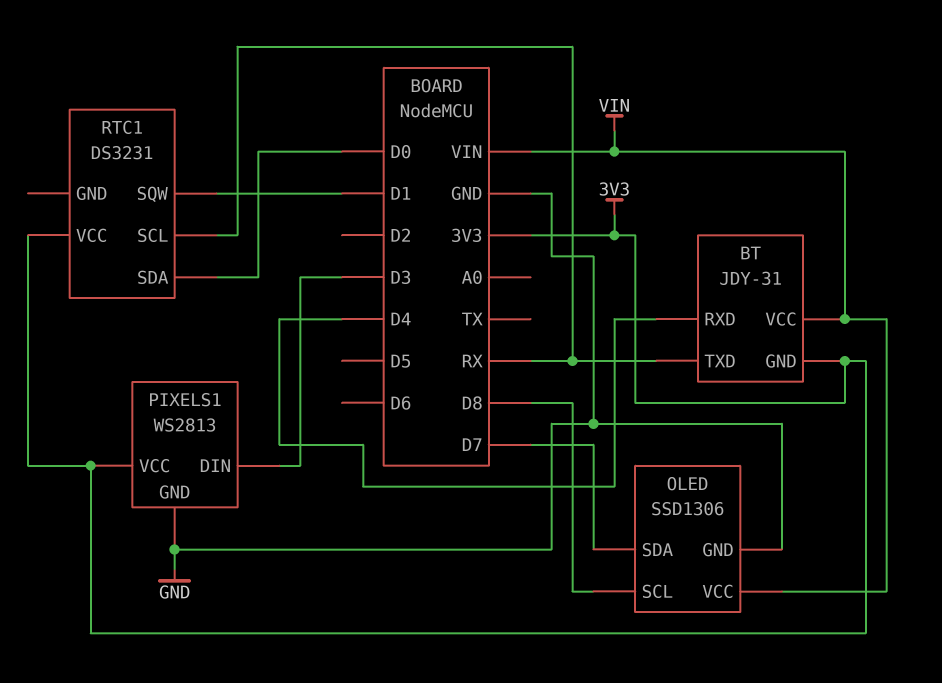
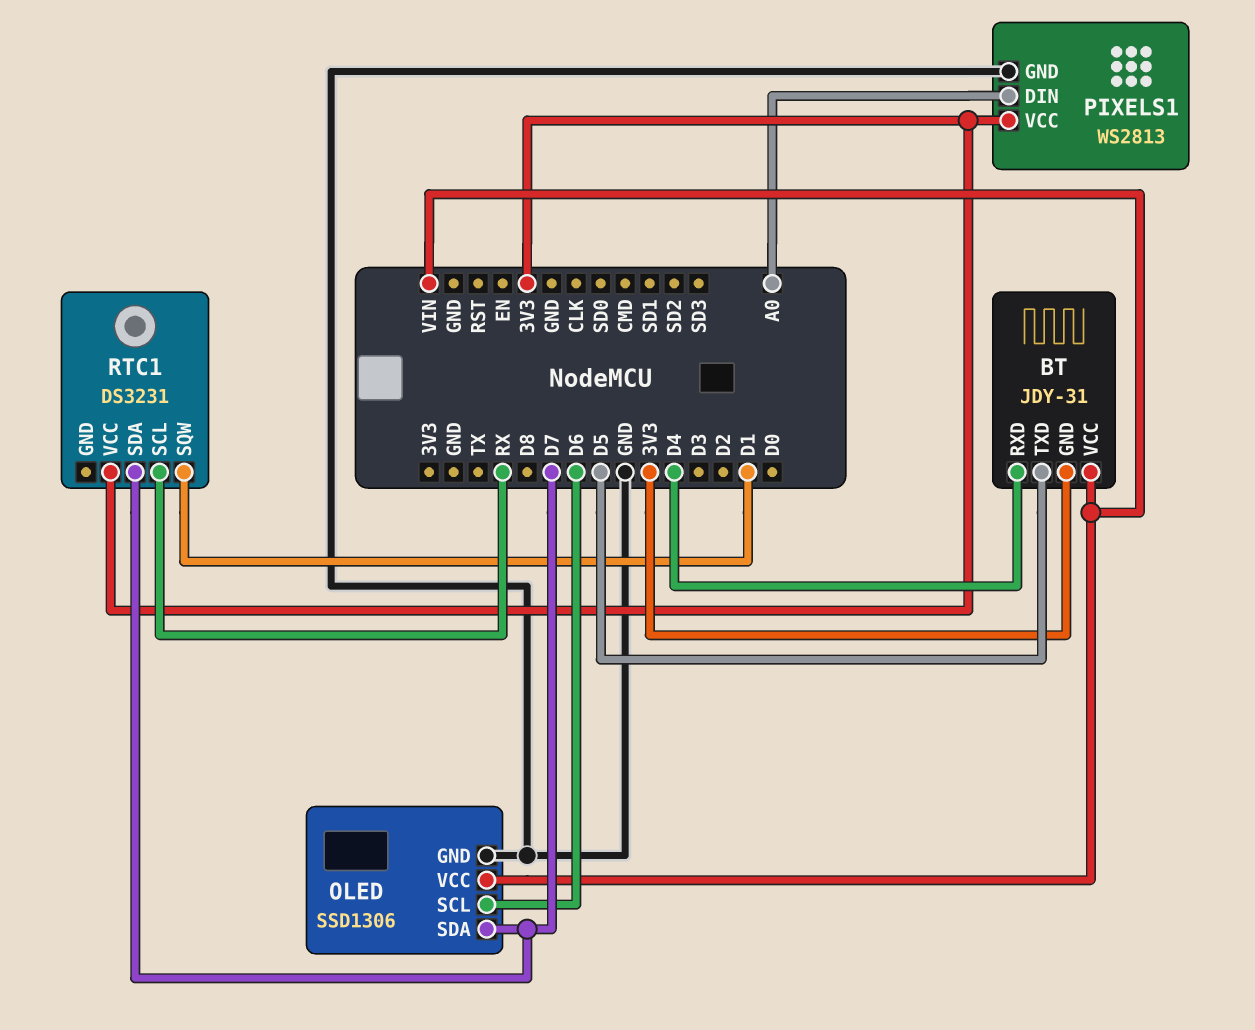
BT pin TXD: RX -> D5
OLED pin SCL: D8 -> D6
PIXELS1 pin DIN: D3 -> A0
RTC1 pin SDA: D0 -> D7

